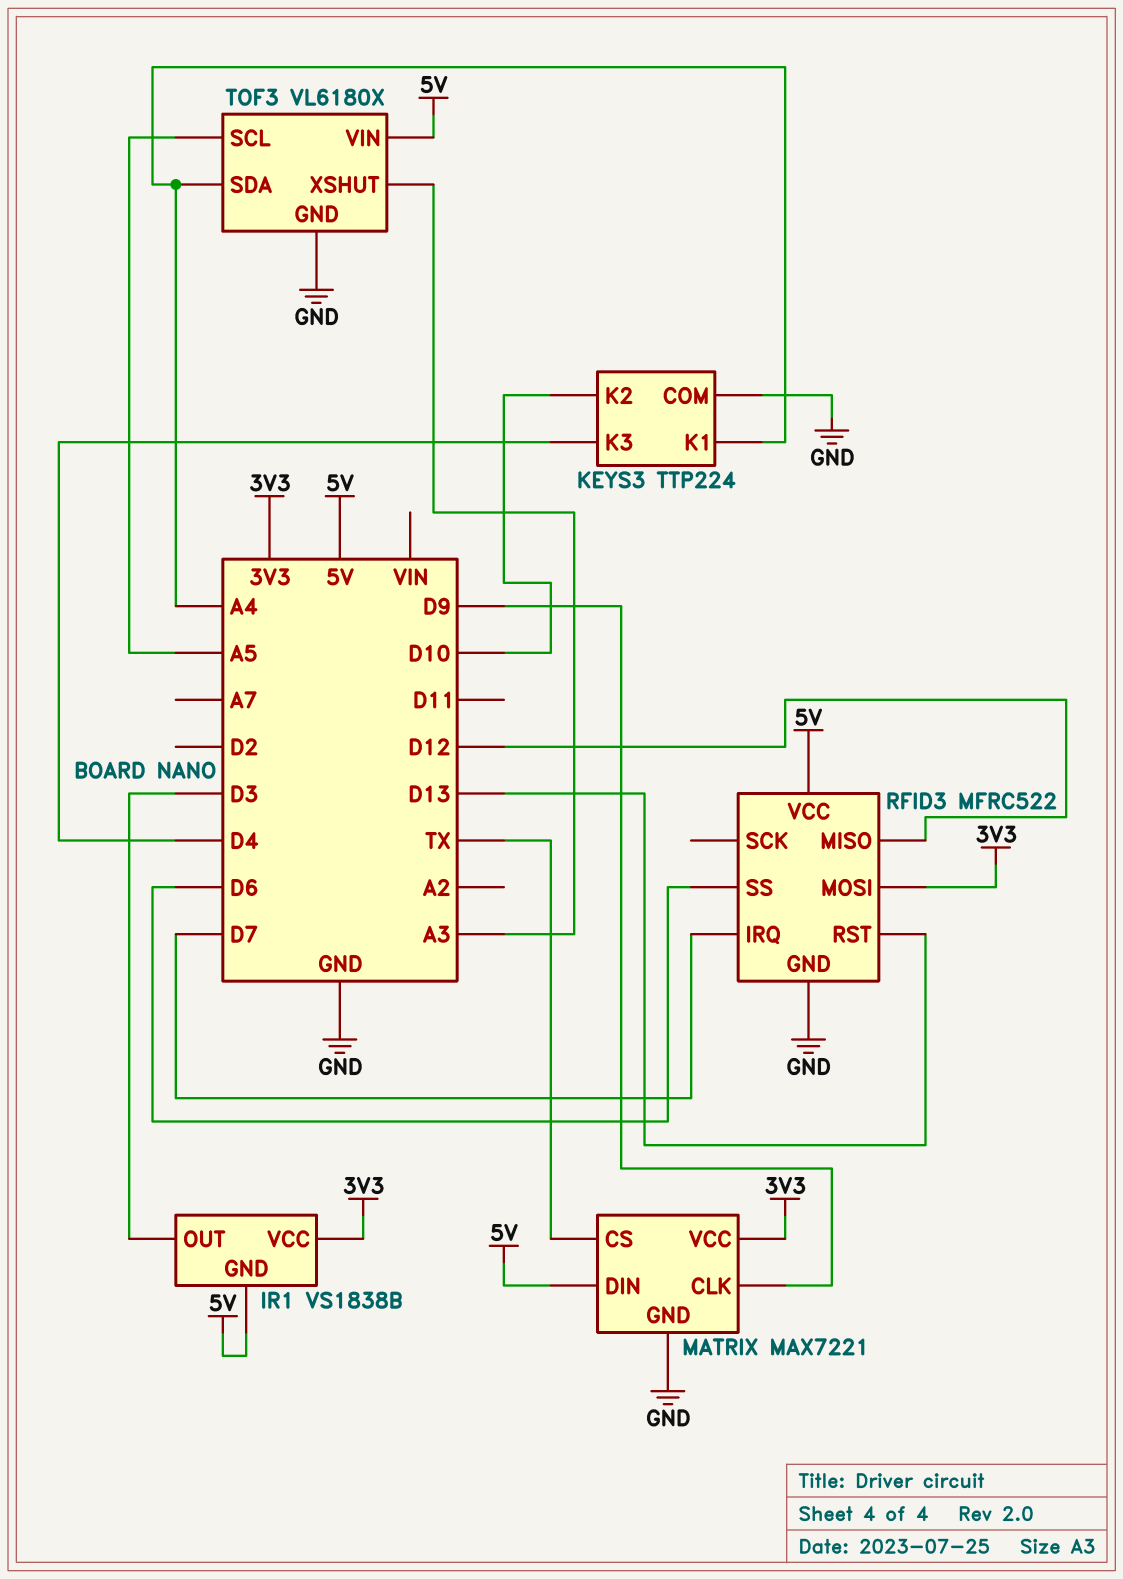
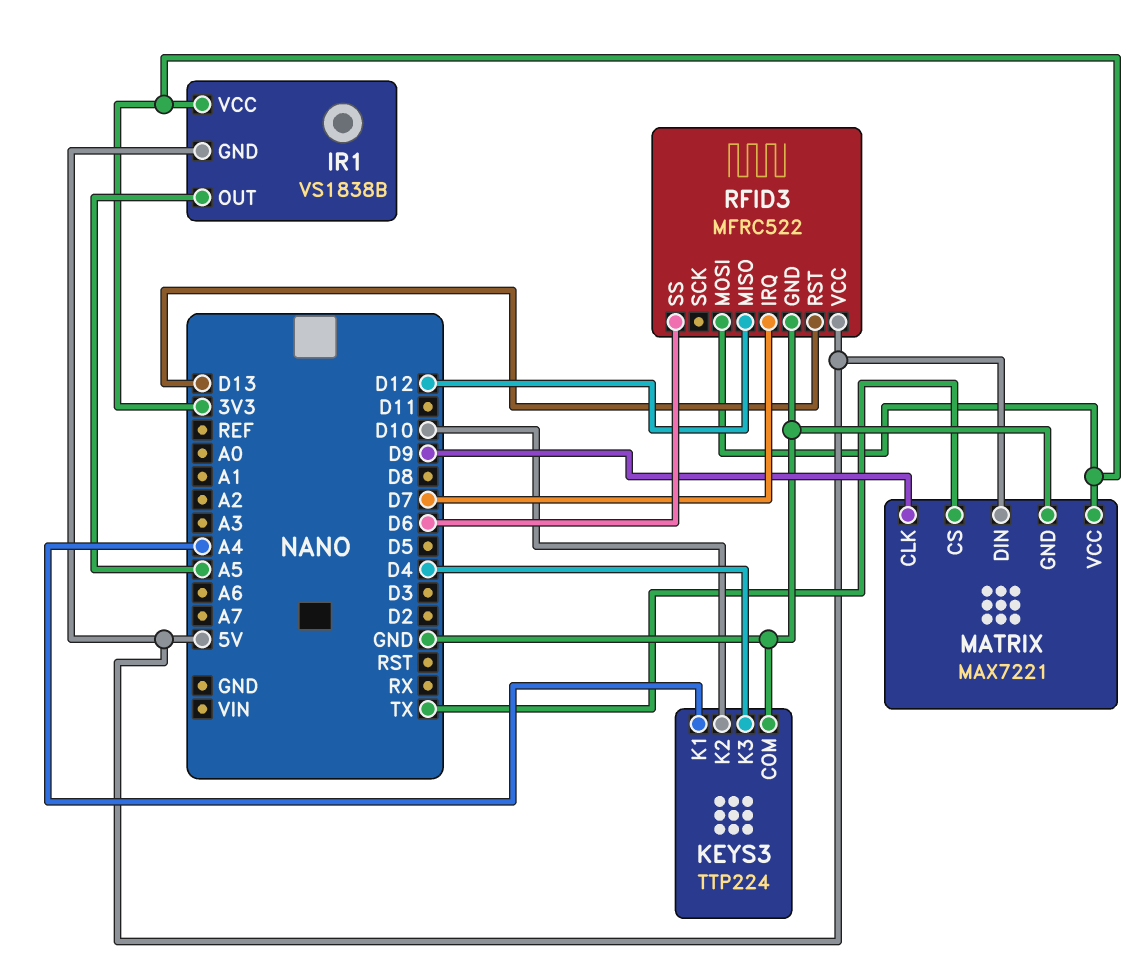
IR1 pin OUT: D3 -> A5
TOF3: VL6180X -> none
TOF3 pin GND: GND -> none
TOF3 pin SCL: A5 -> none
TOF3 pin SDA: A4 -> none
TOF3 pin VIN: 5V -> none
TOF3 pin XSHUT: A3 -> none

